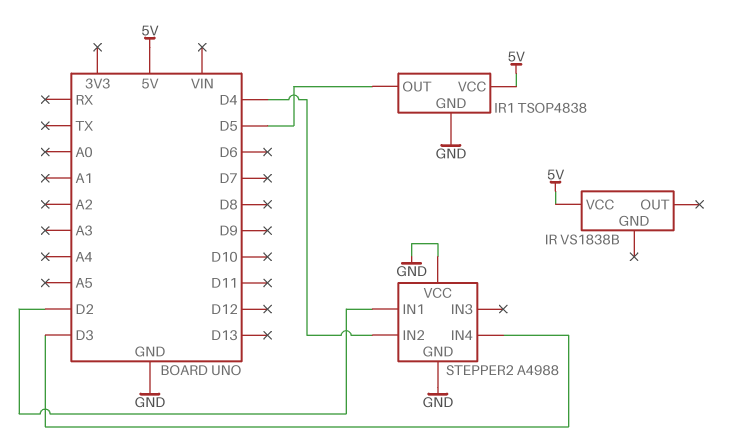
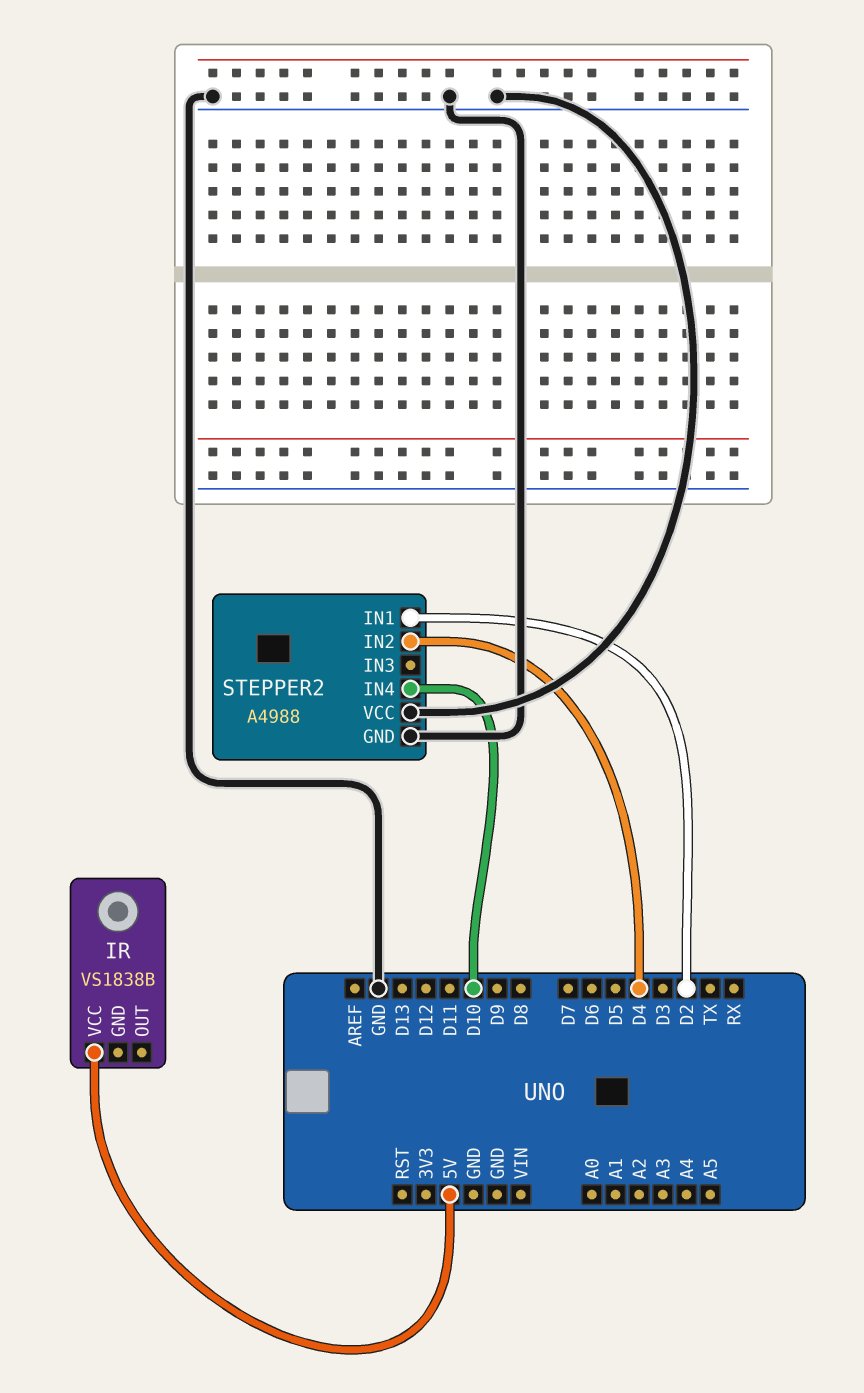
IR1: TSOP4838 -> none
IR1 pin GND: GND -> none
IR1 pin OUT: D5 -> none
IR1 pin VCC: 5V -> none
STEPPER2 pin IN4: D3 -> D10

